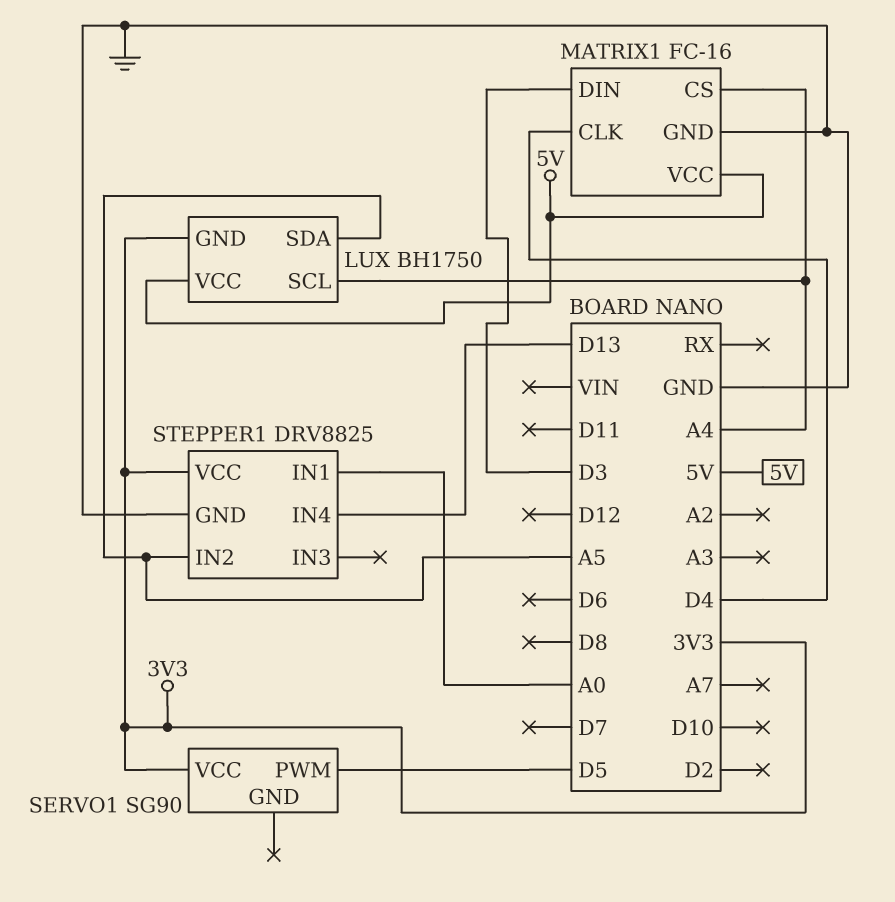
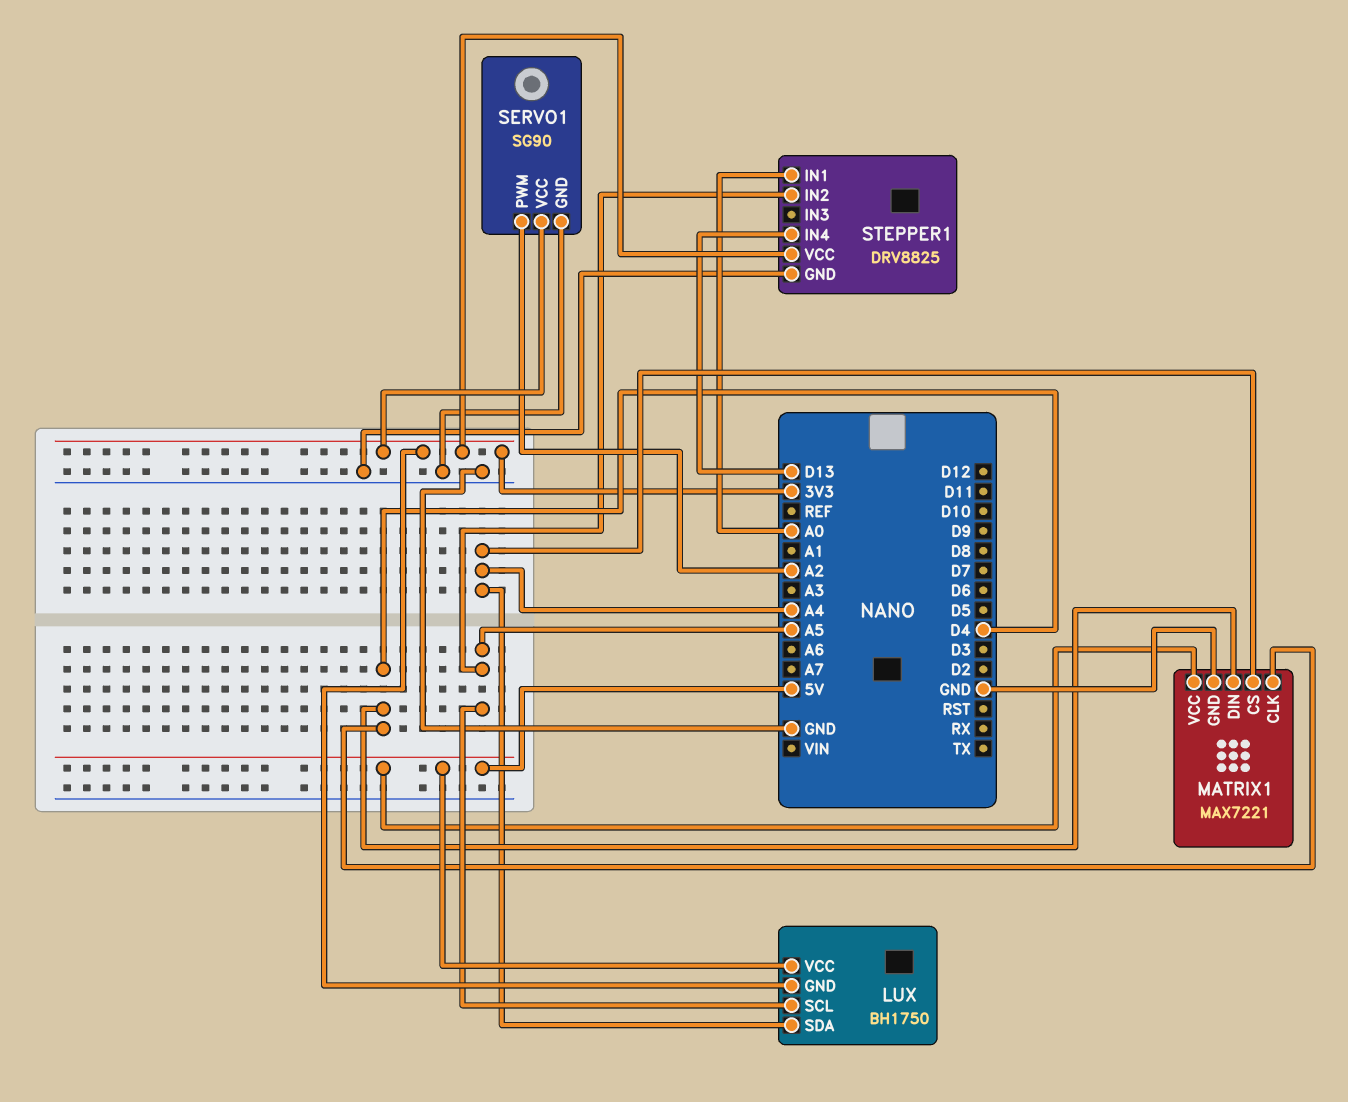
LUX pin SCL: A4 -> A5
LUX pin SDA: A5 -> A4
MATRIX1: FC-16 -> MAX7221
MATRIX1 pin DIN: D3 -> D4
SERVO1 pin GND: none -> GND
SERVO1 pin PWM: D5 -> A2

